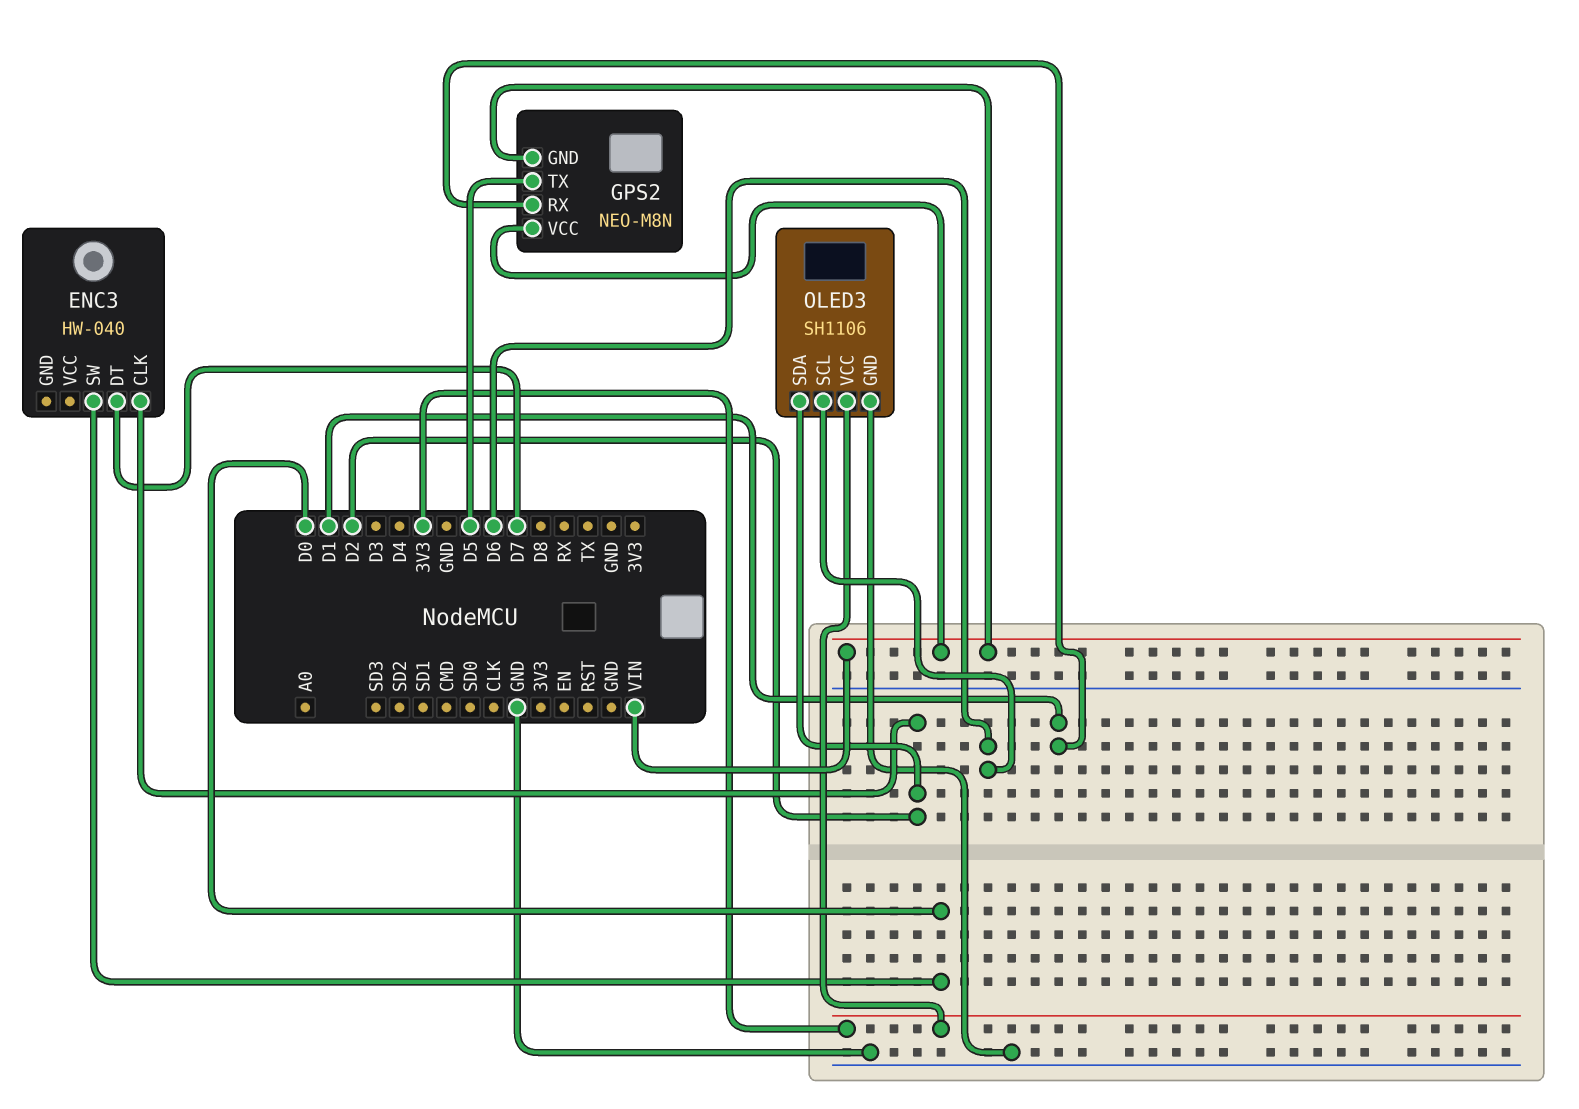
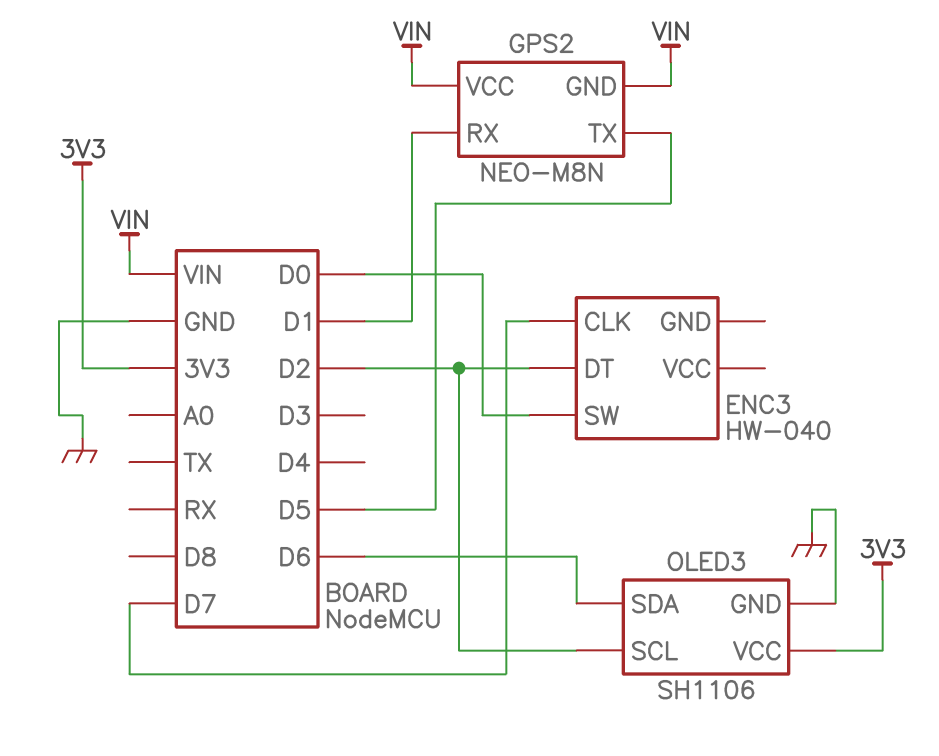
ENC3 pin CLK: D2 -> D7
ENC3 pin DT: D7 -> D2
OLED3 pin SCL: D6 -> D2
OLED3 pin SDA: D2 -> D6

